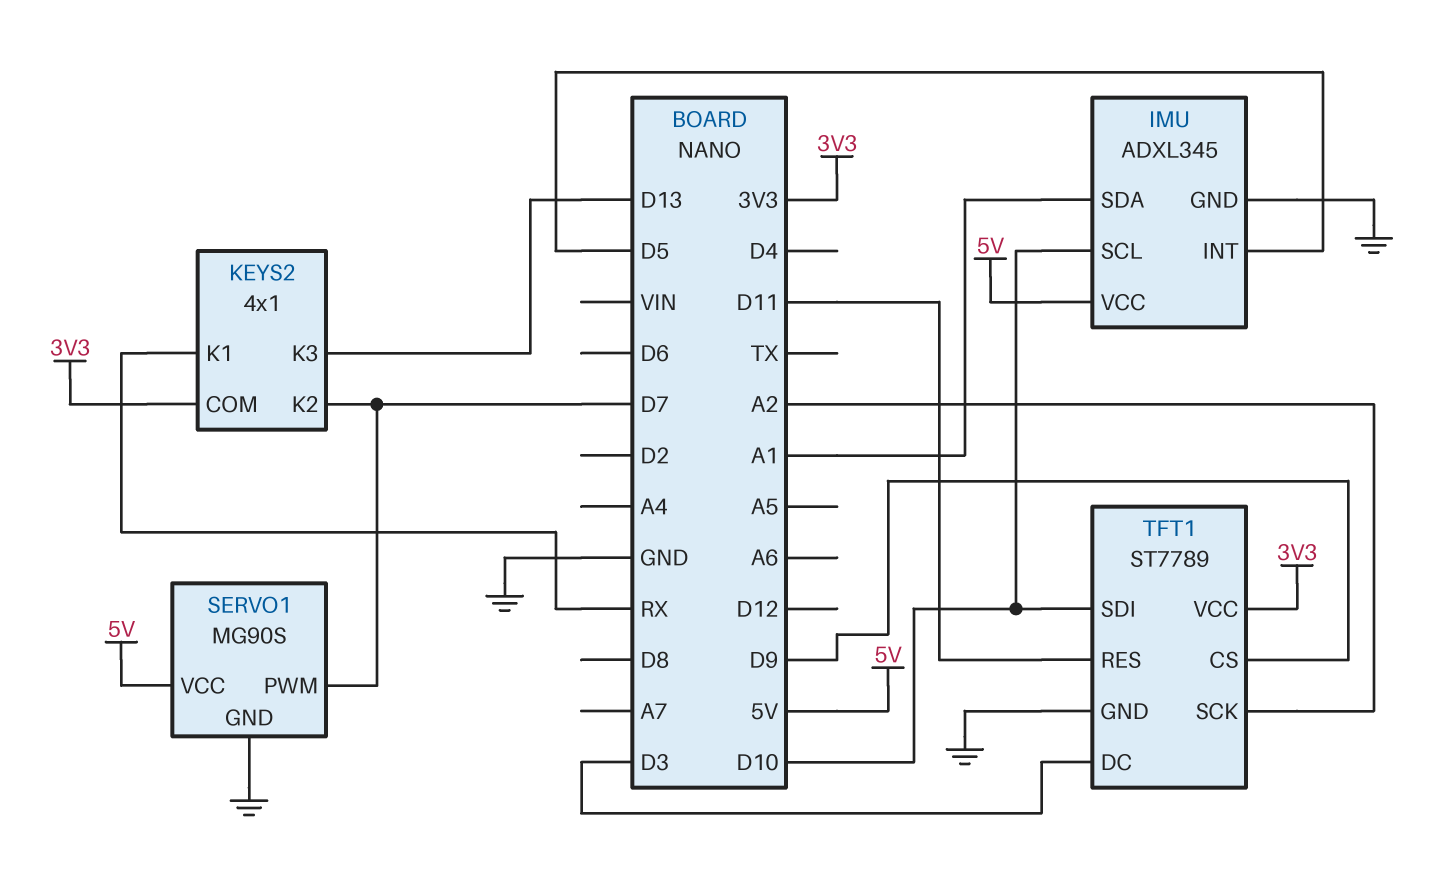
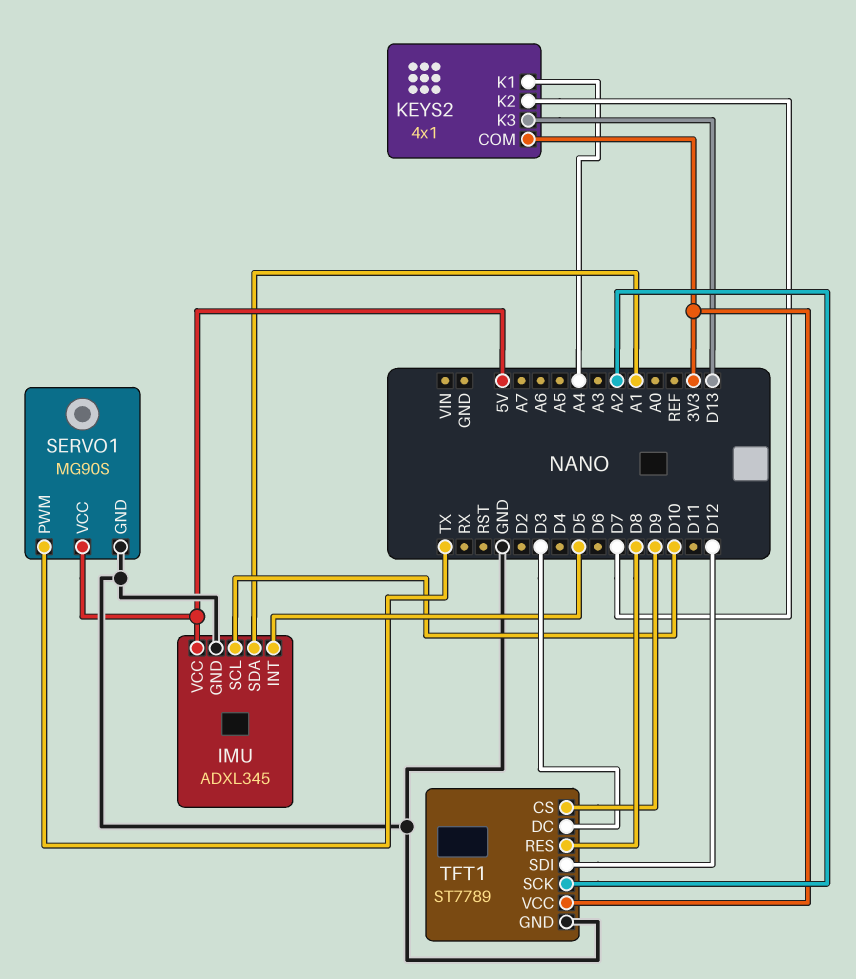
KEYS2 pin K1: RX -> A4
SERVO1 pin PWM: D7 -> TX
TFT1 pin RES: D11 -> D8
TFT1 pin SDI: D10 -> D12

